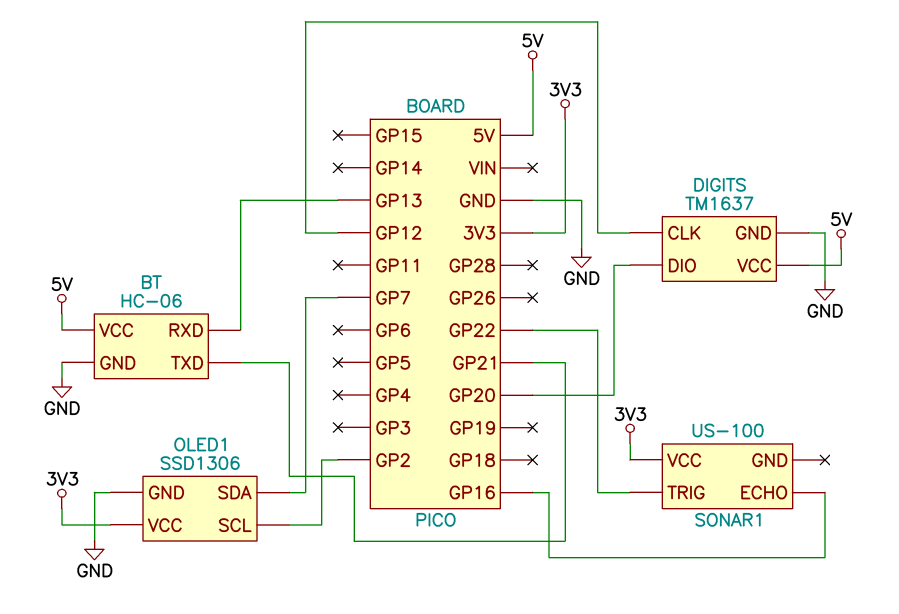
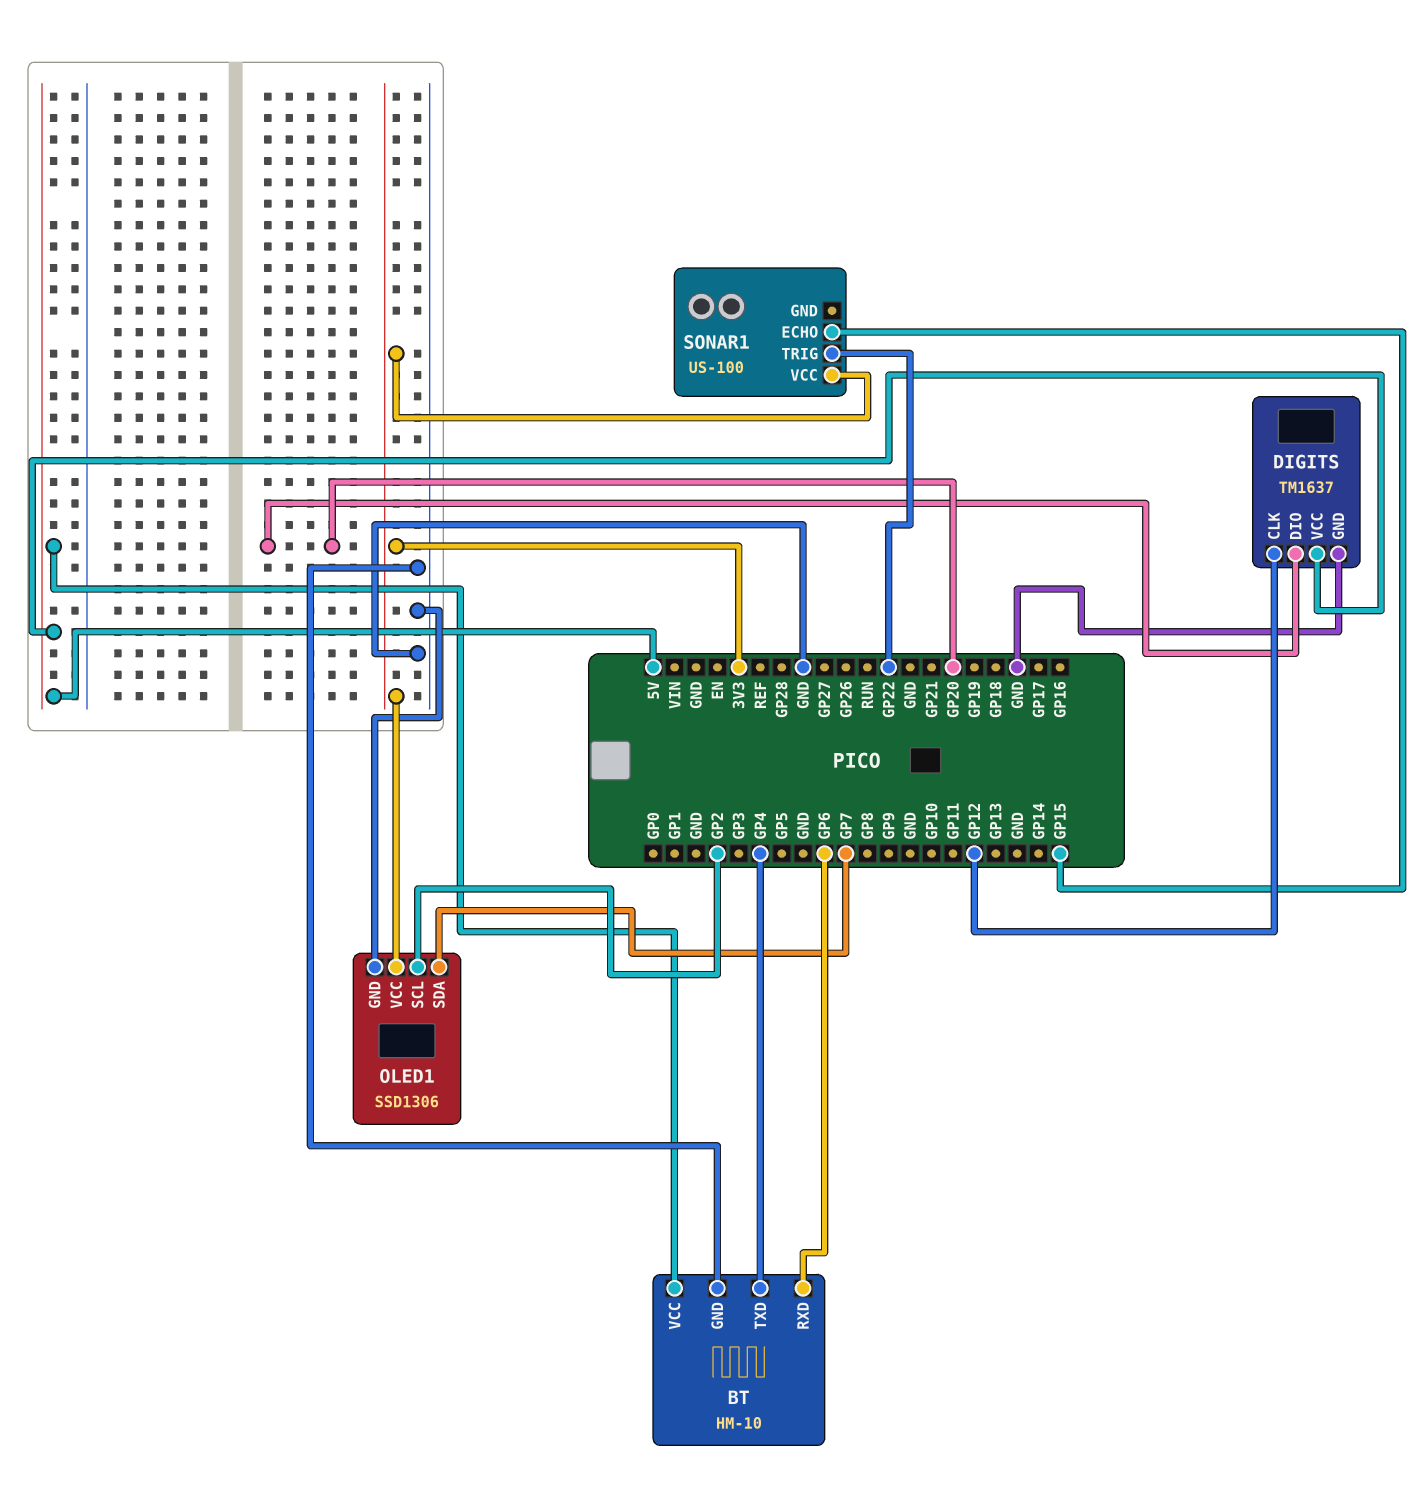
BT: HC-06 -> HM-10
BT pin RXD: GP13 -> GP6
BT pin TXD: GP21 -> GP4
SONAR1 pin ECHO: GP16 -> GP15

